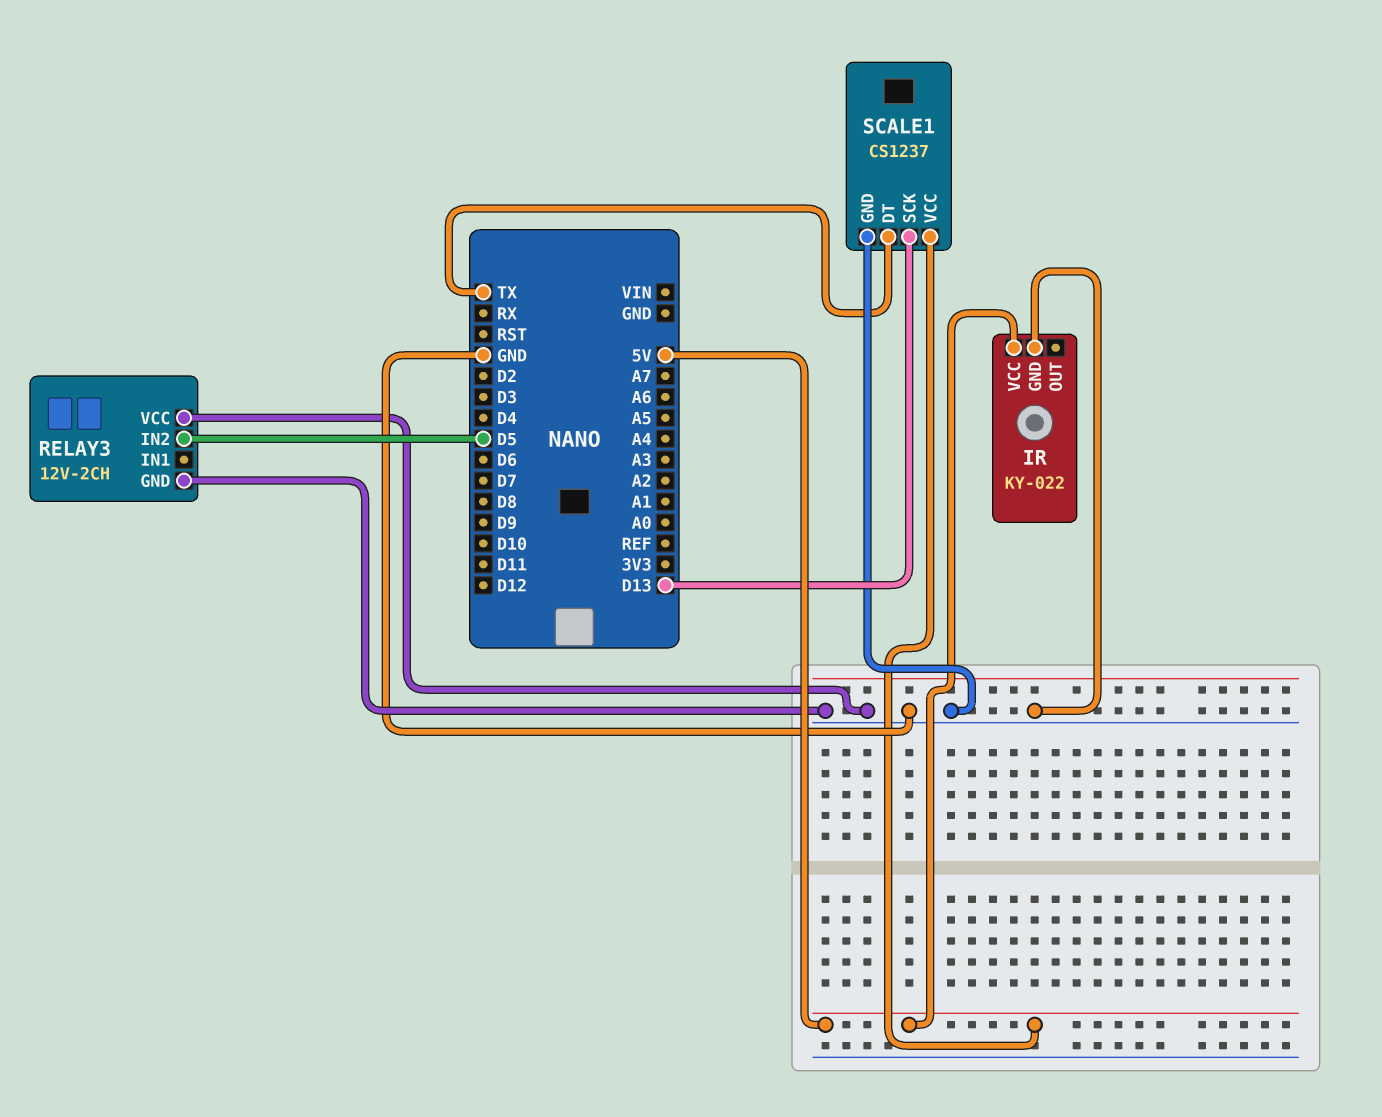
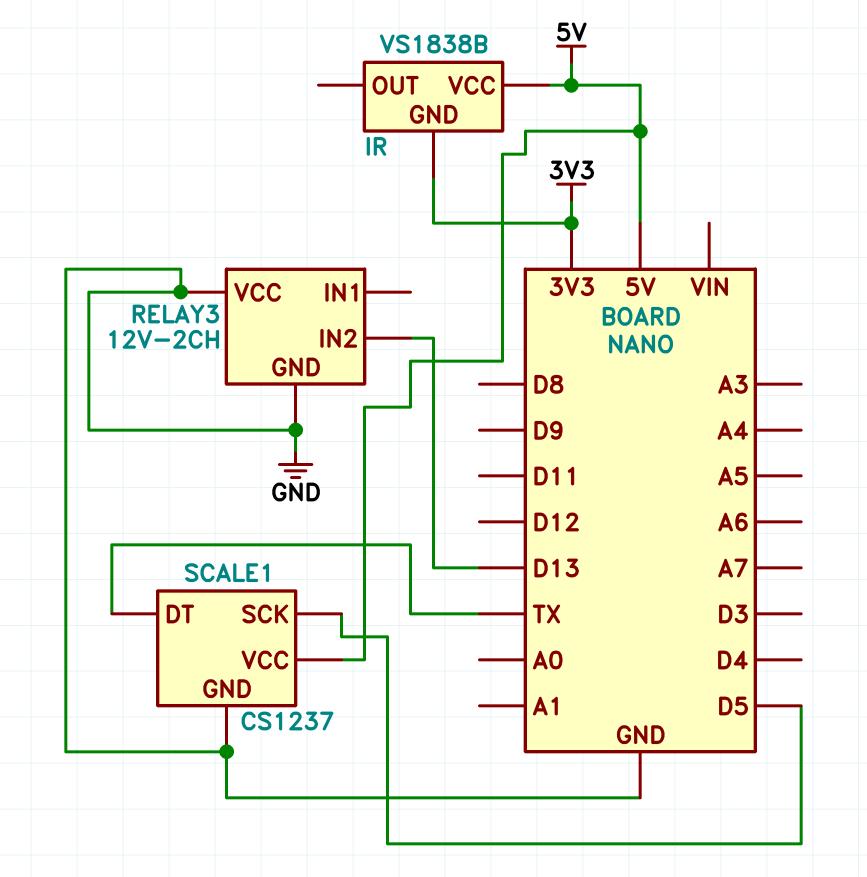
IR: KY-022 -> VS1838B
IR pin GND: GND -> 3V3
RELAY3 pin IN2: D5 -> D13
SCALE1 pin SCK: D13 -> D5

